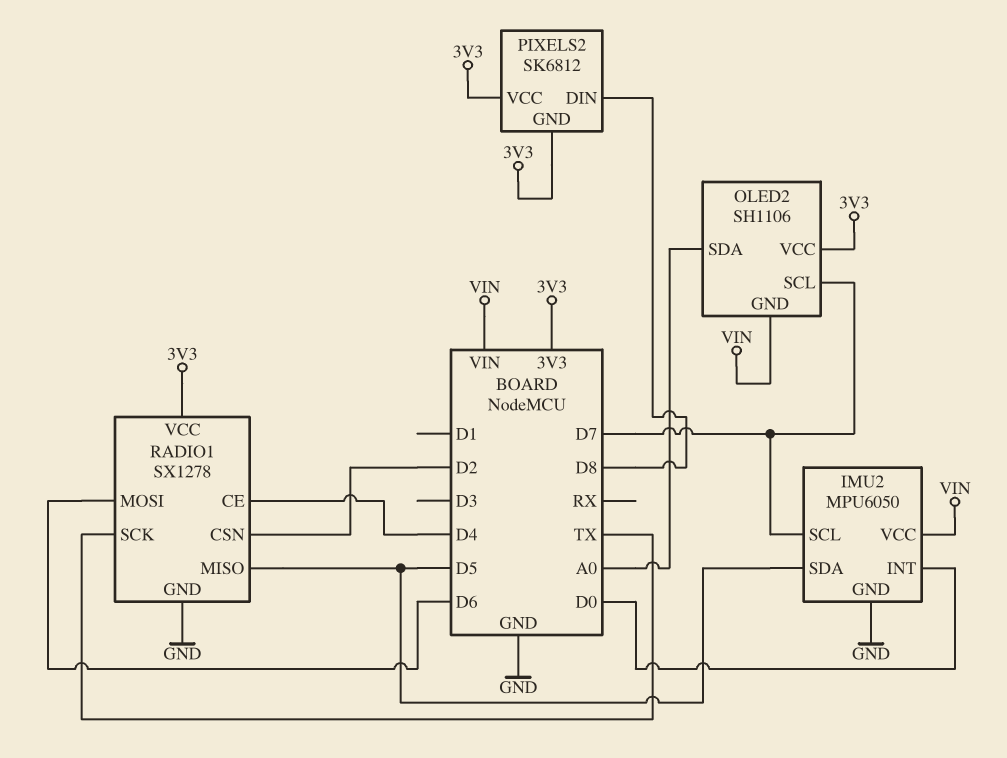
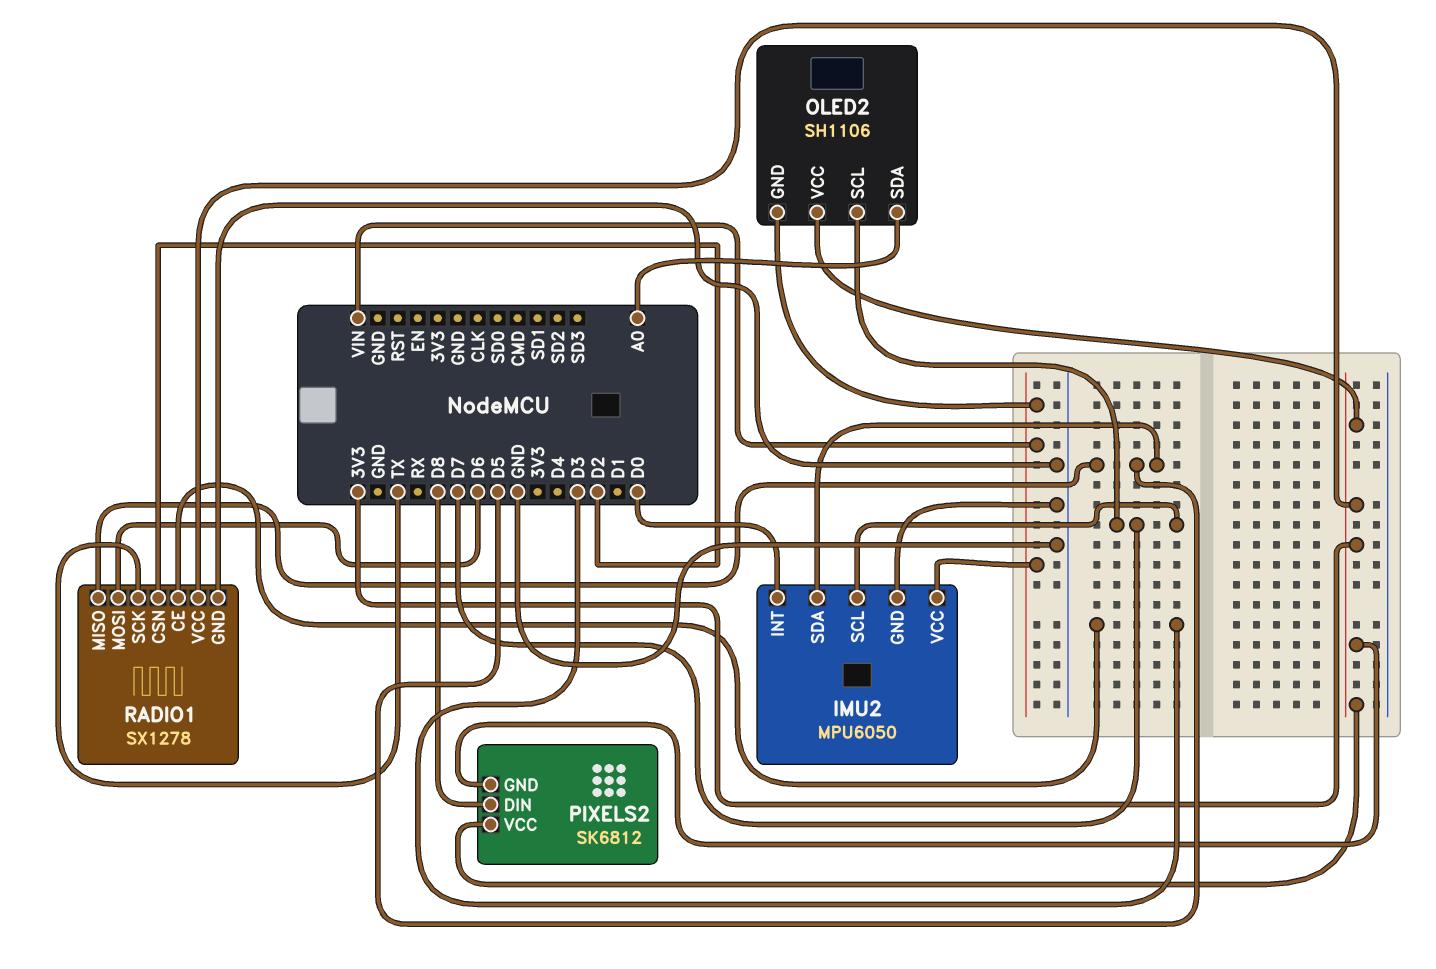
RADIO1 pin CE: D4 -> D3

